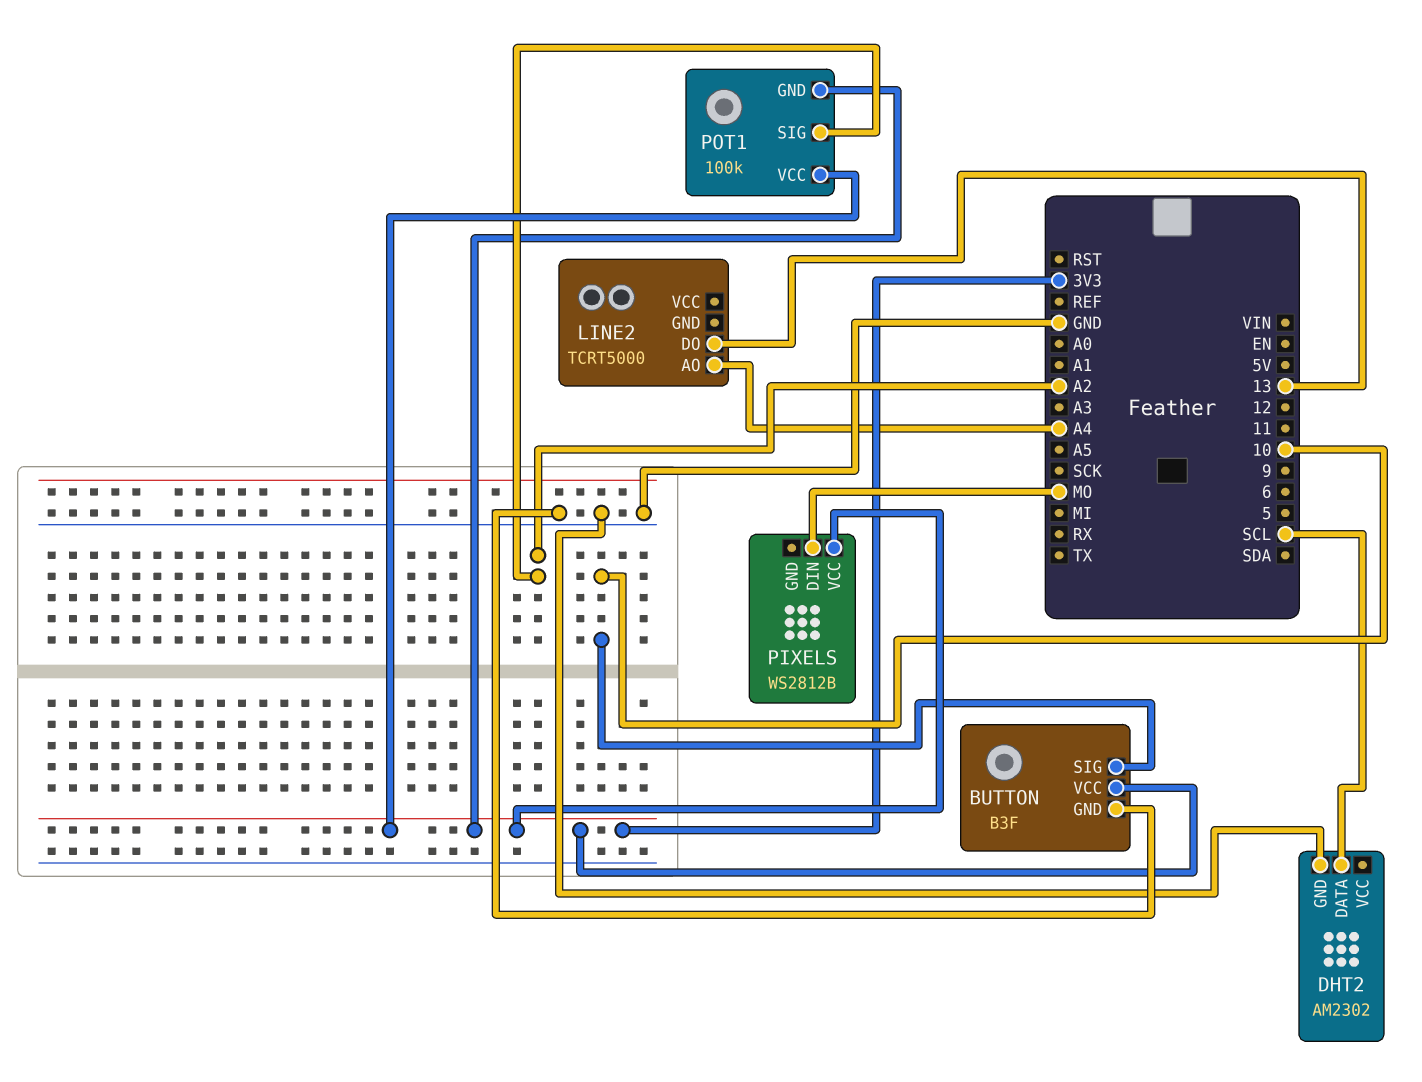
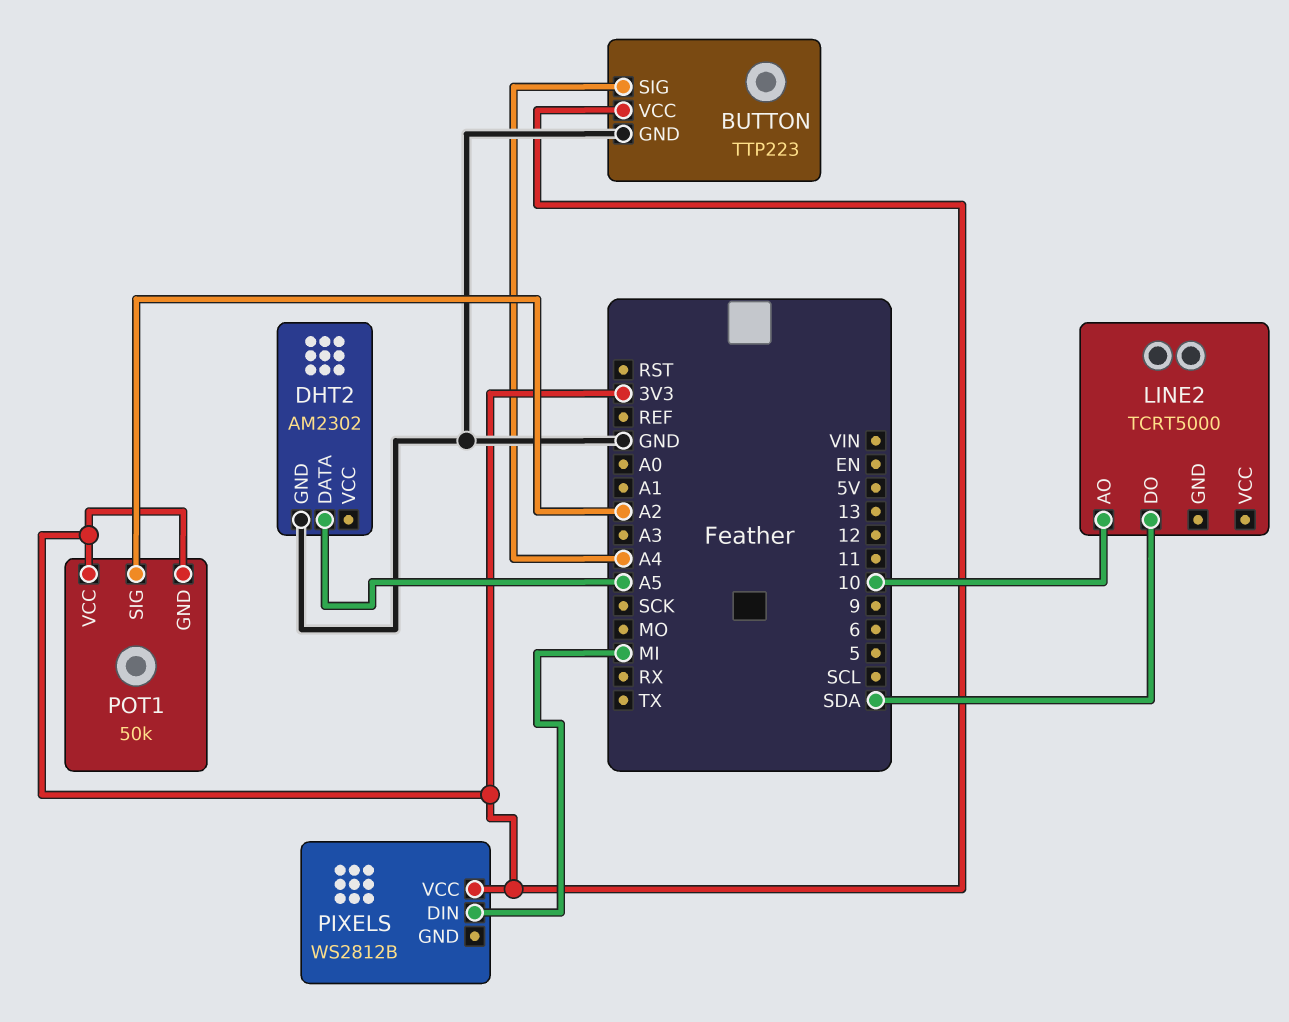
BUTTON: B3F -> TTP223
BUTTON pin SIG: 10 -> A4
DHT2 pin DATA: SCL -> A5
LINE2 pin AO: A4 -> 10
LINE2 pin DO: 13 -> SDA
PIXELS pin DIN: MO -> MI
POT1: 100k -> 50k

